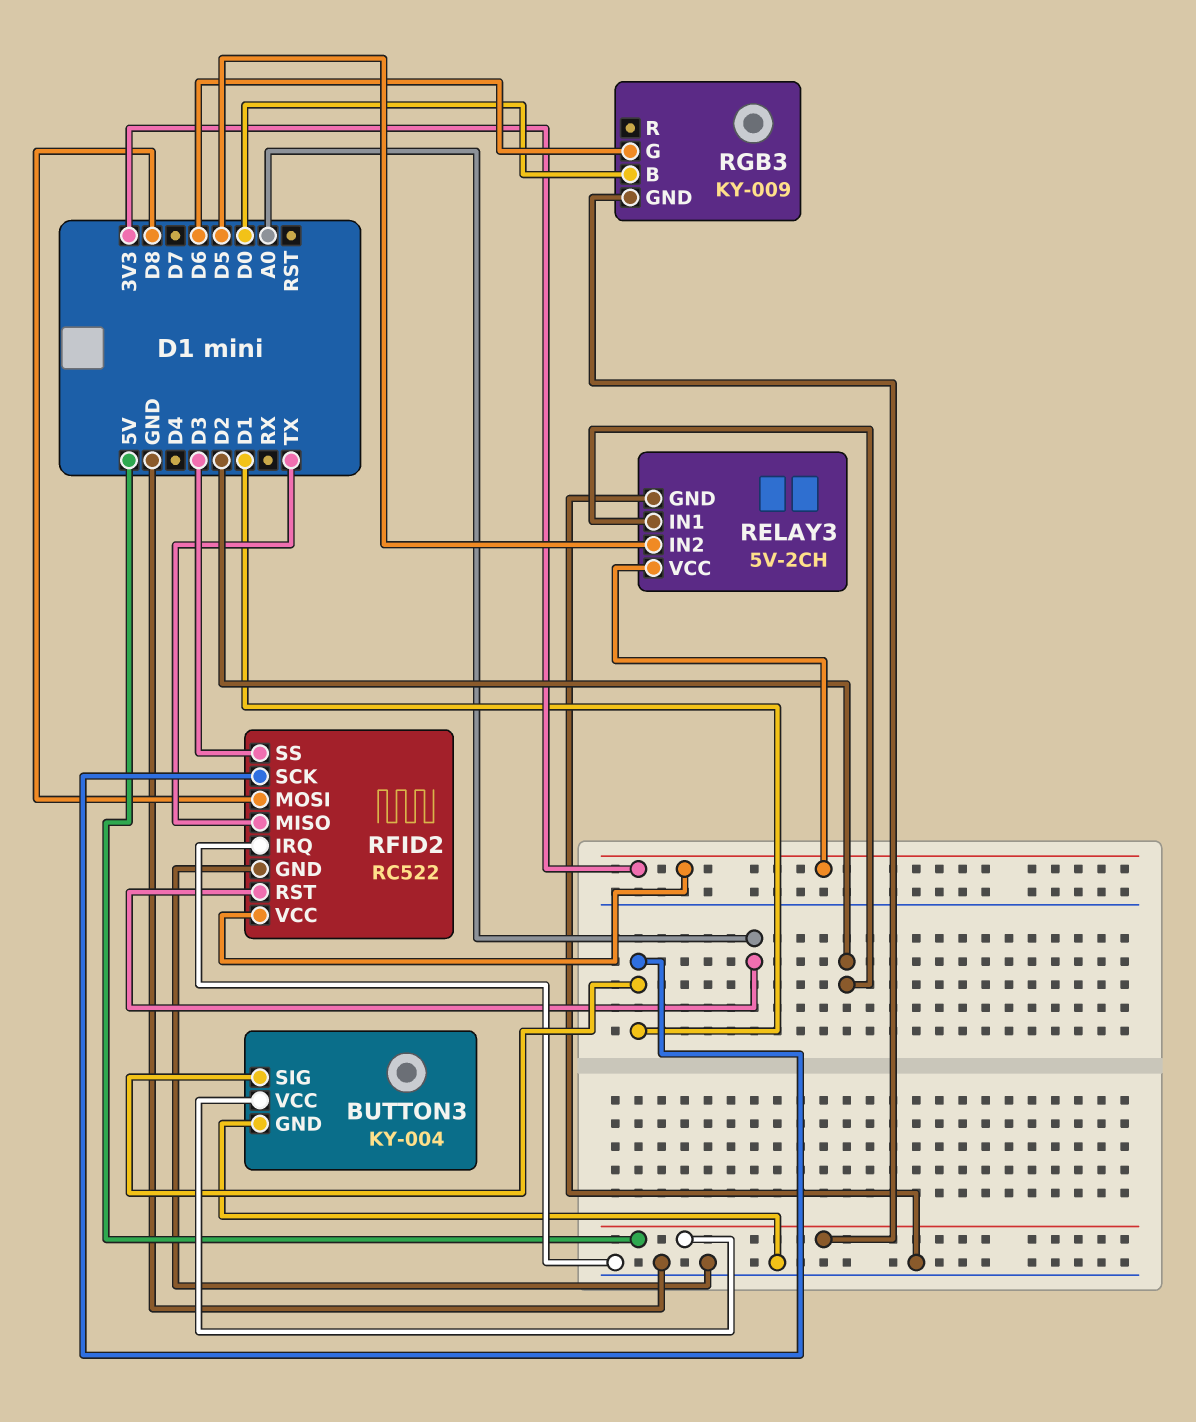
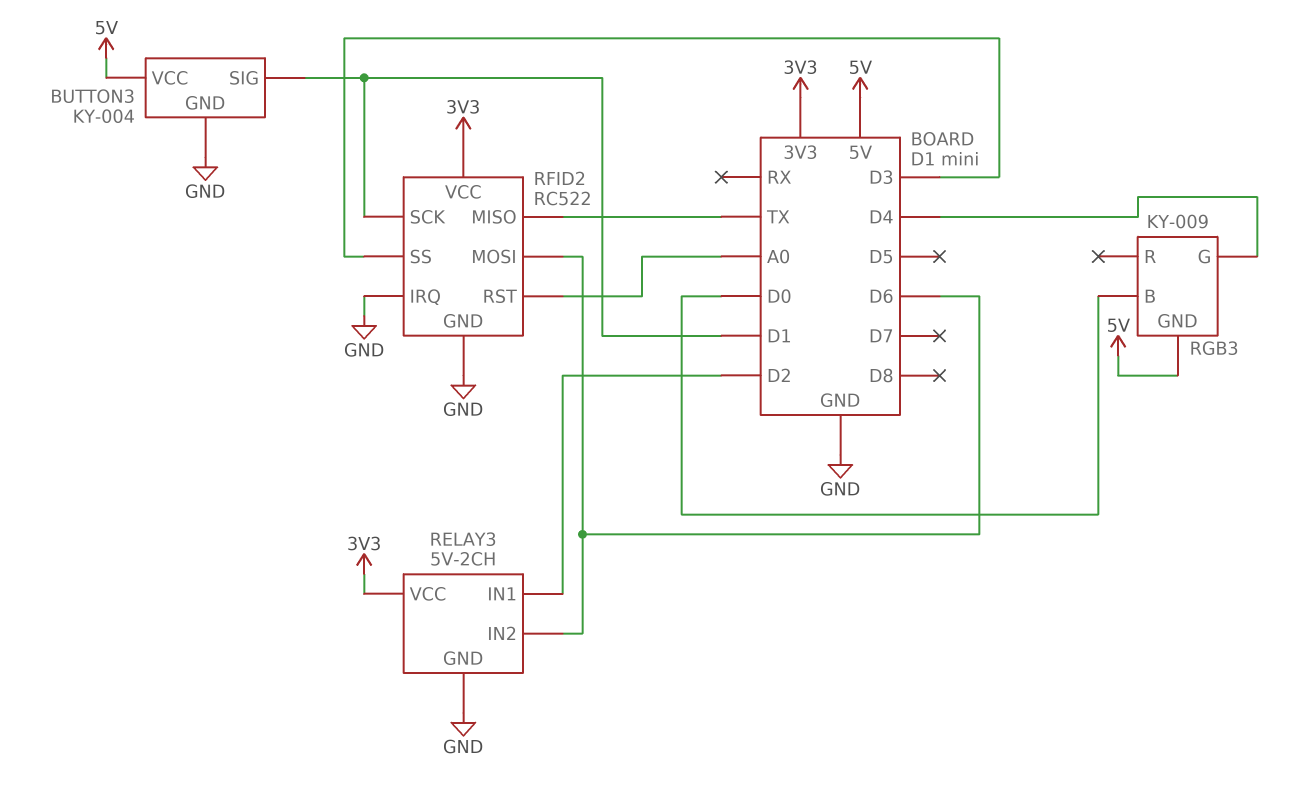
RELAY3 pin IN2: D5 -> D6
RFID2 pin MOSI: D8 -> D6
RGB3 pin G: D6 -> D4

